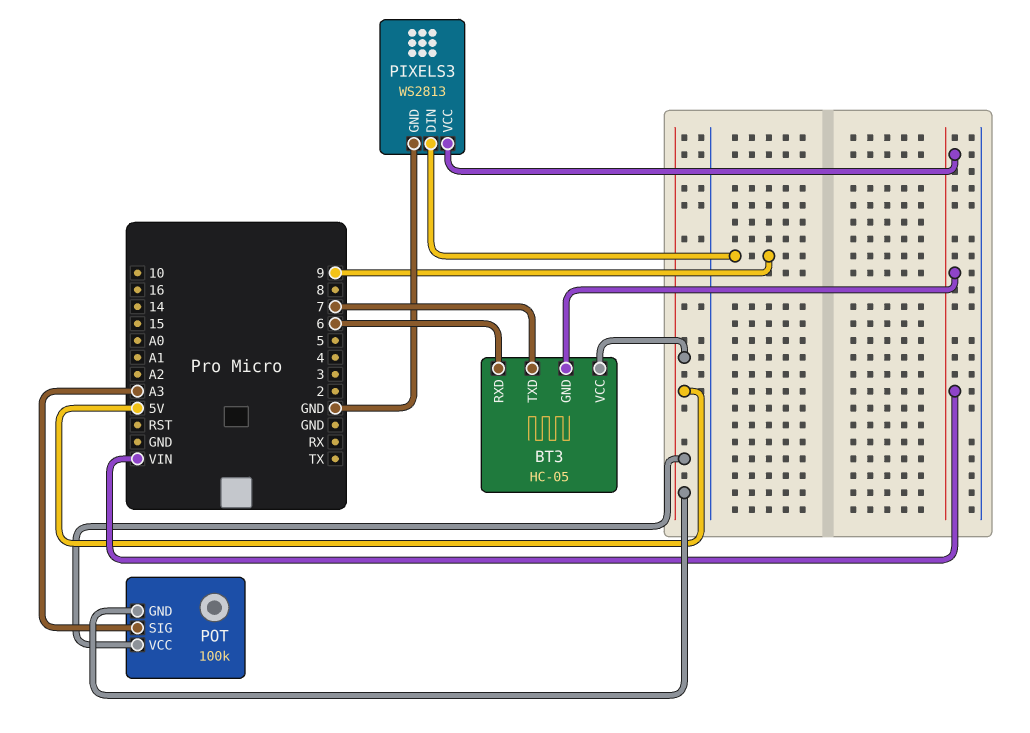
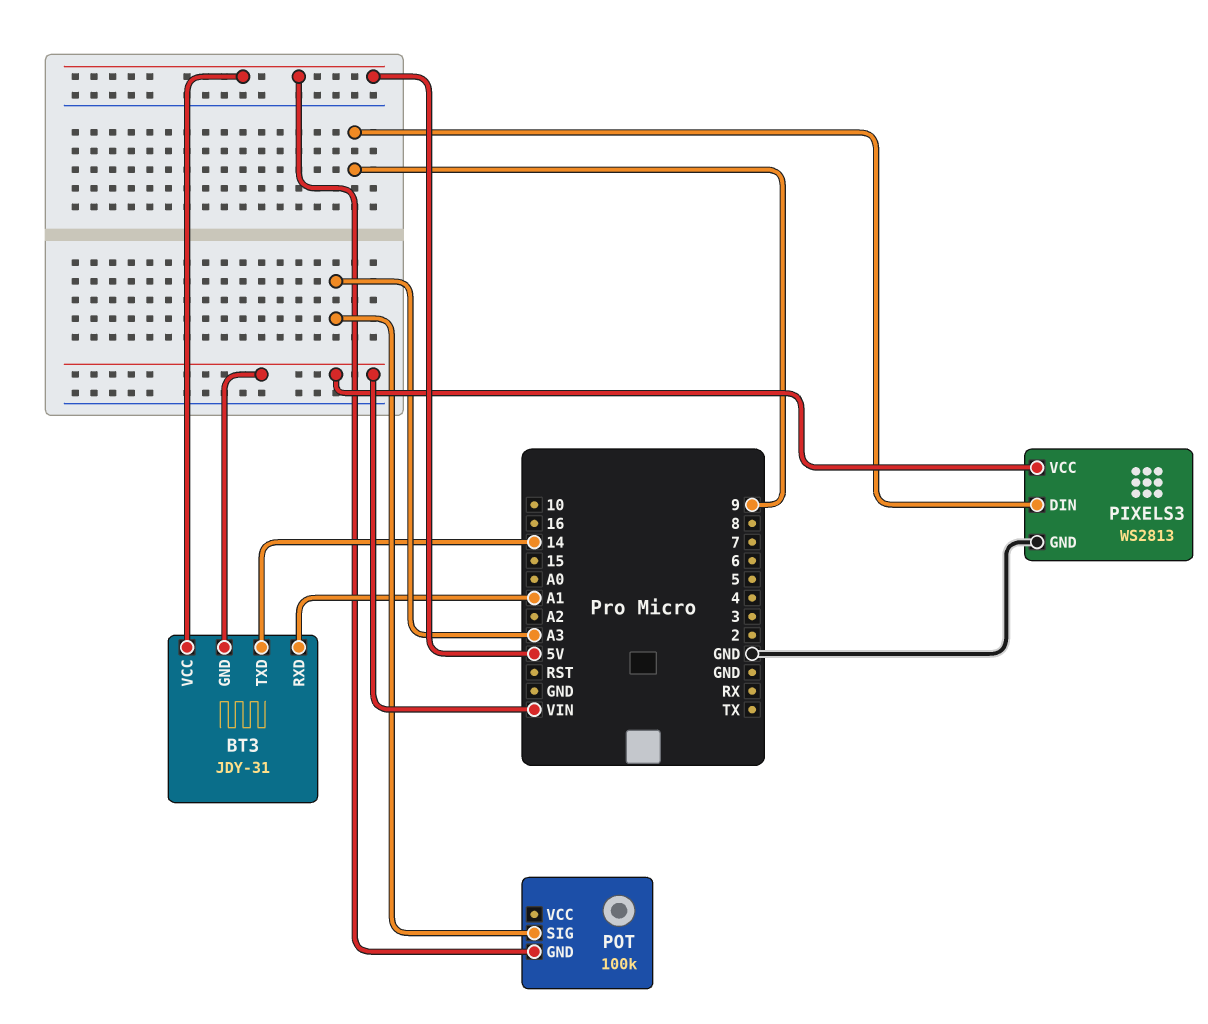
BT3: HC-05 -> JDY-31
BT3 pin RXD: 6 -> A1
BT3 pin TXD: 7 -> 14
POT pin VCC: 5V -> none

